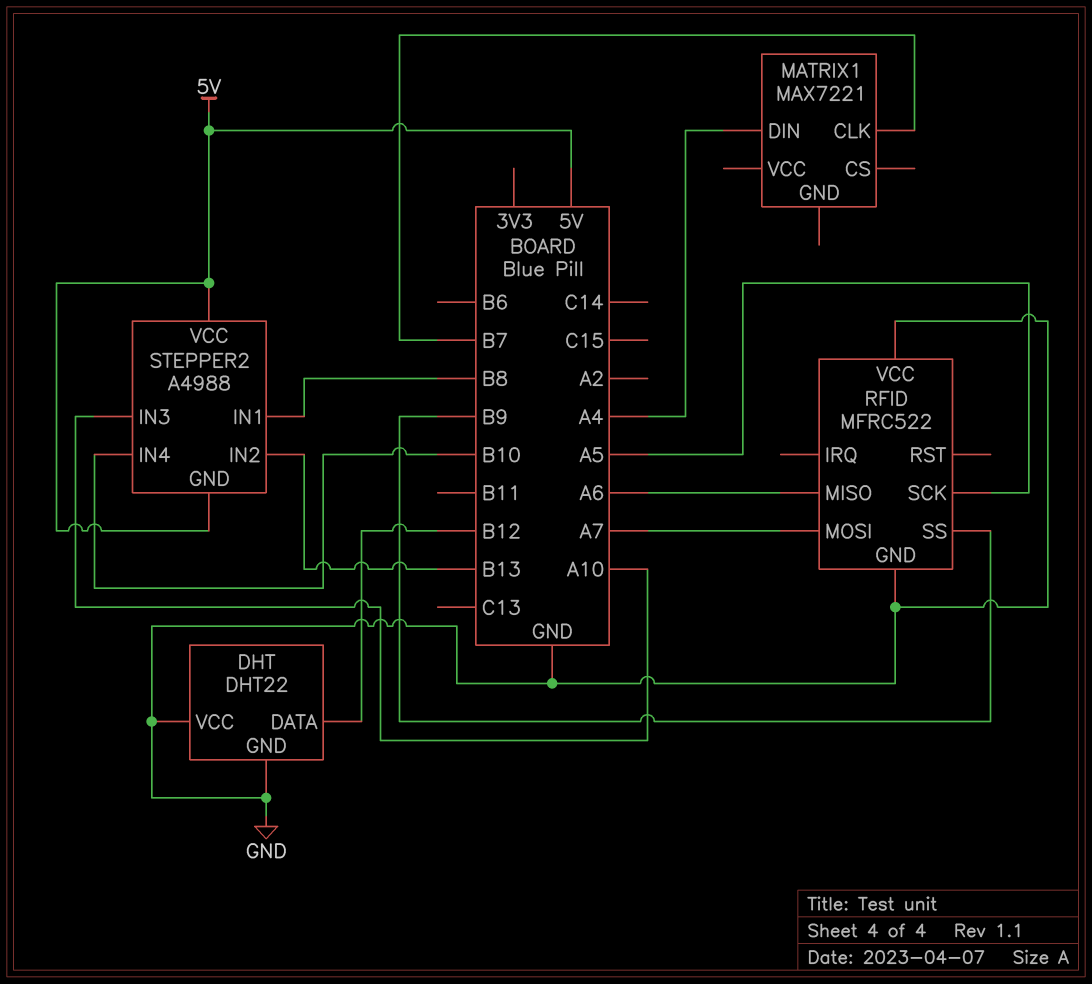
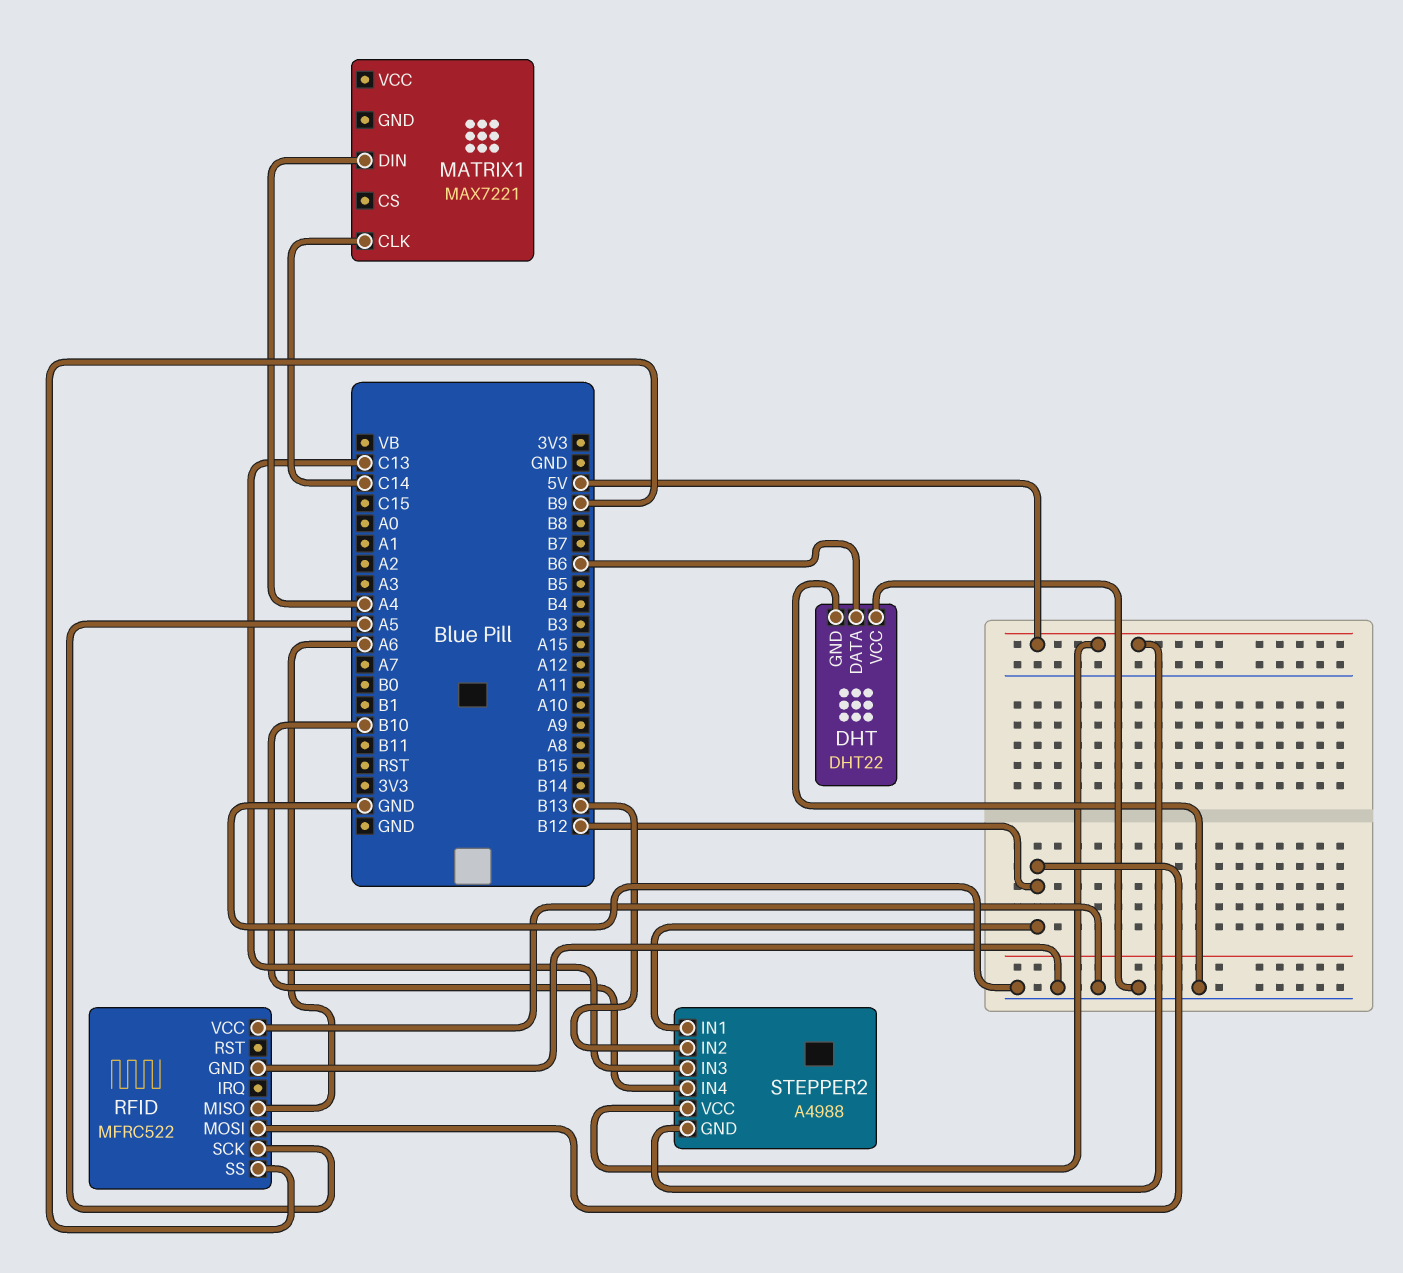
DHT pin DATA: B12 -> B6
MATRIX1 pin CLK: B7 -> C14
RFID pin MOSI: A7 -> B12
STEPPER2 pin IN1: B8 -> B12
STEPPER2 pin IN3: A10 -> C13

